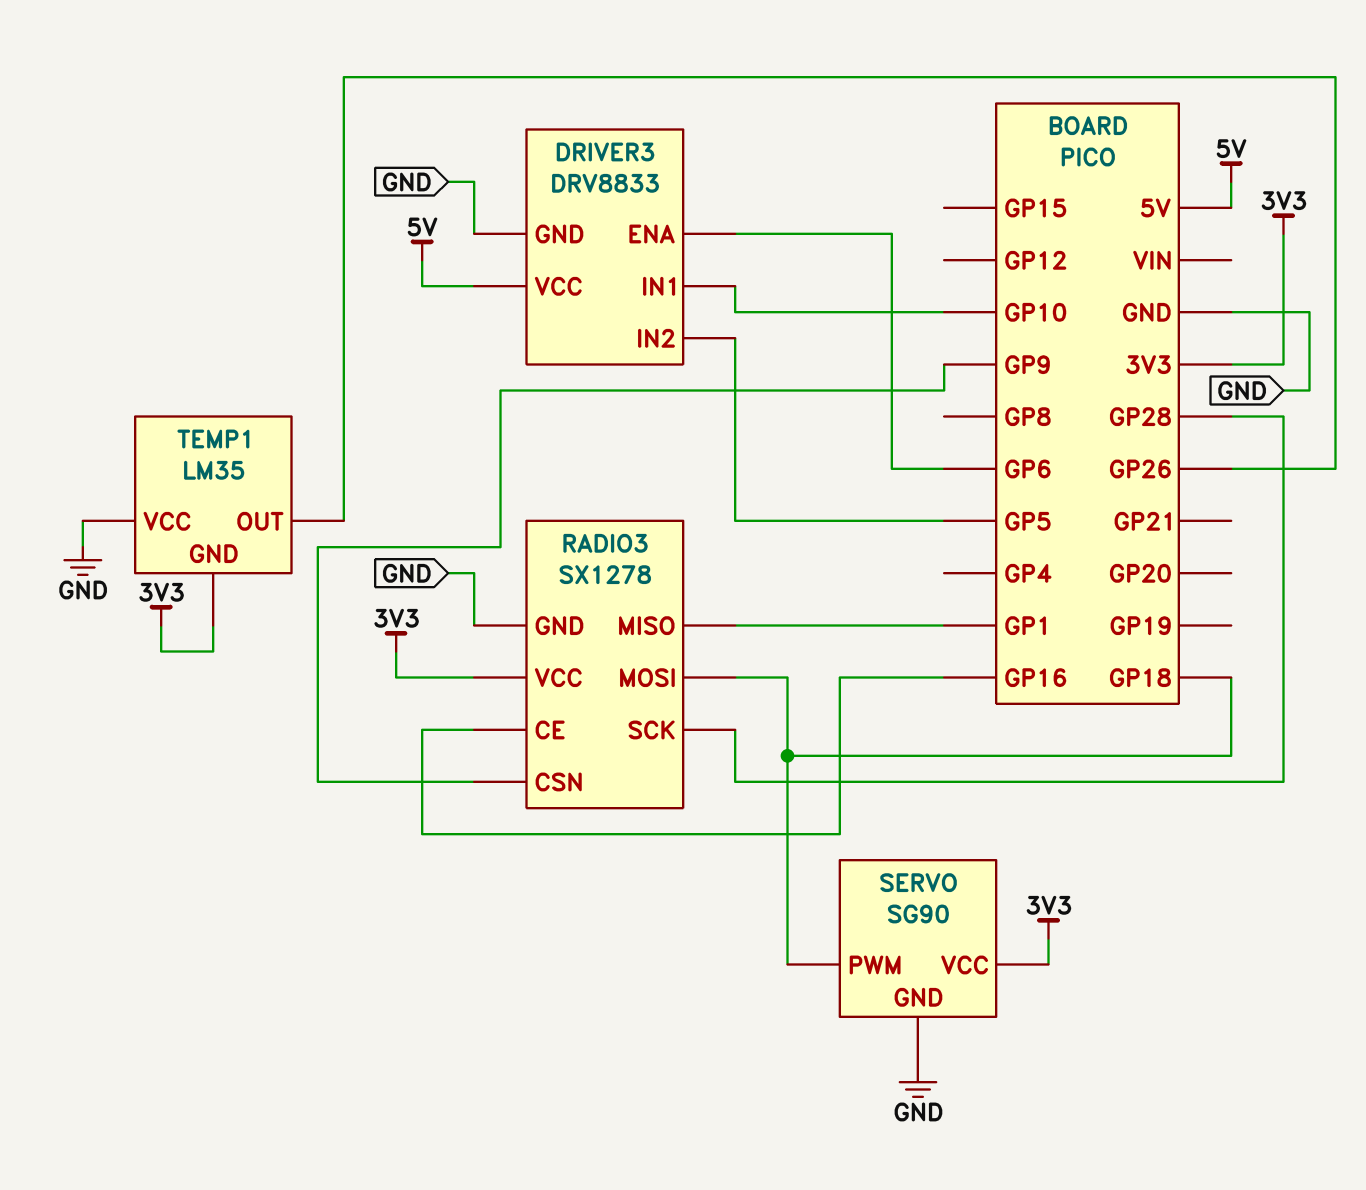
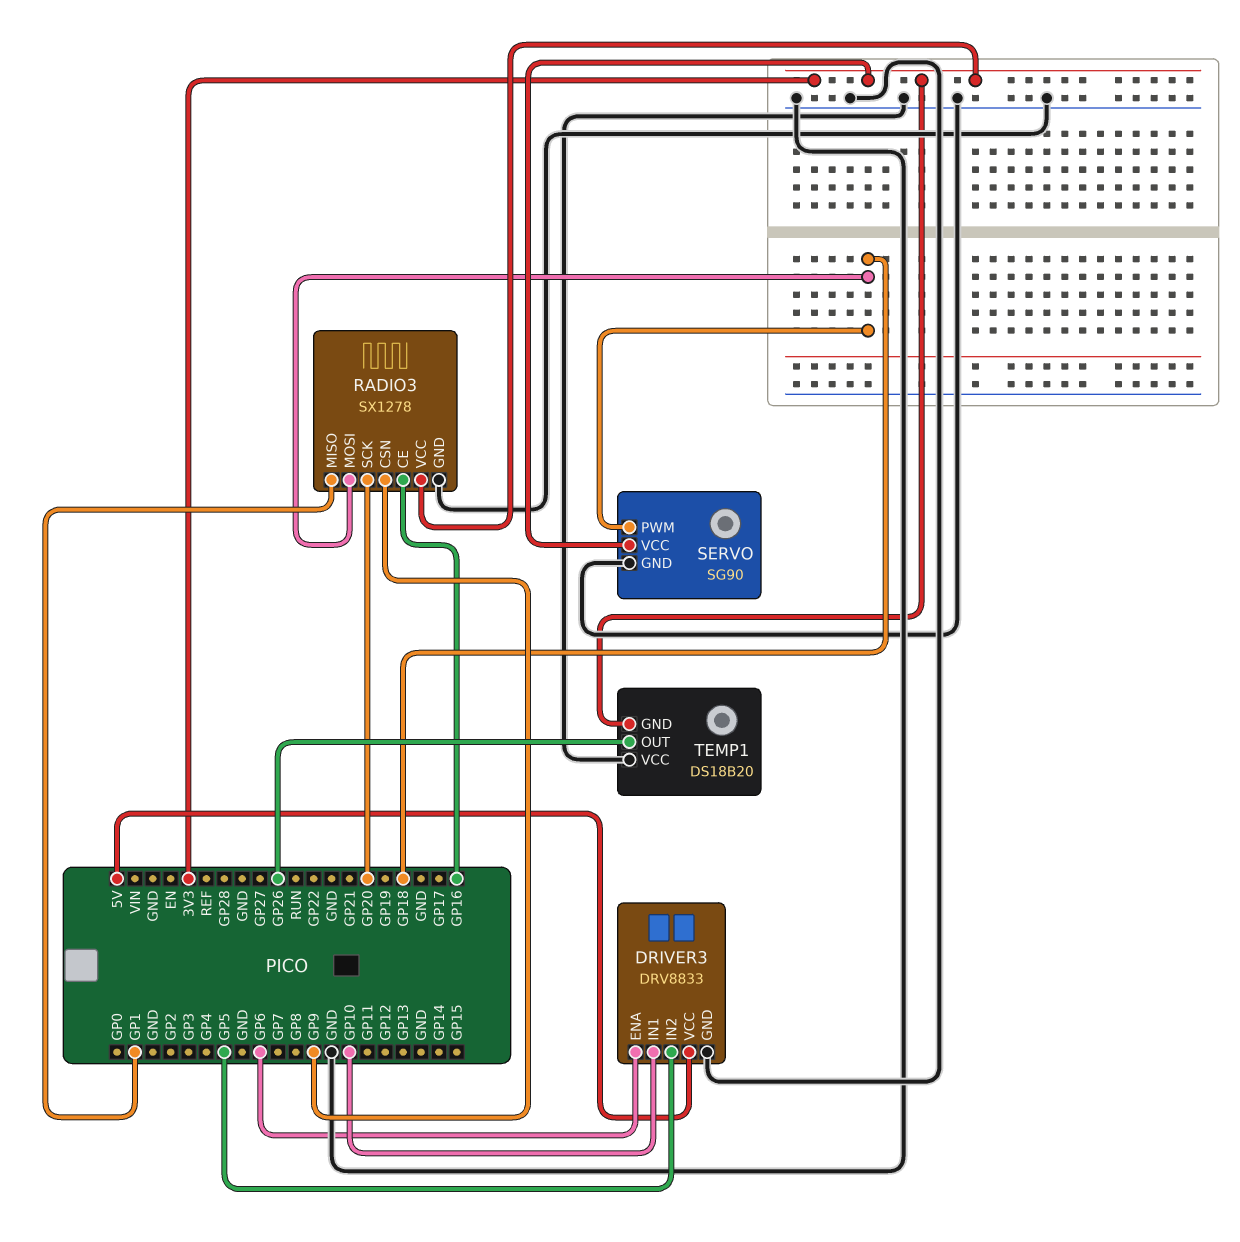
RADIO3 pin SCK: GP28 -> GP20
TEMP1: LM35 -> DS18B20

